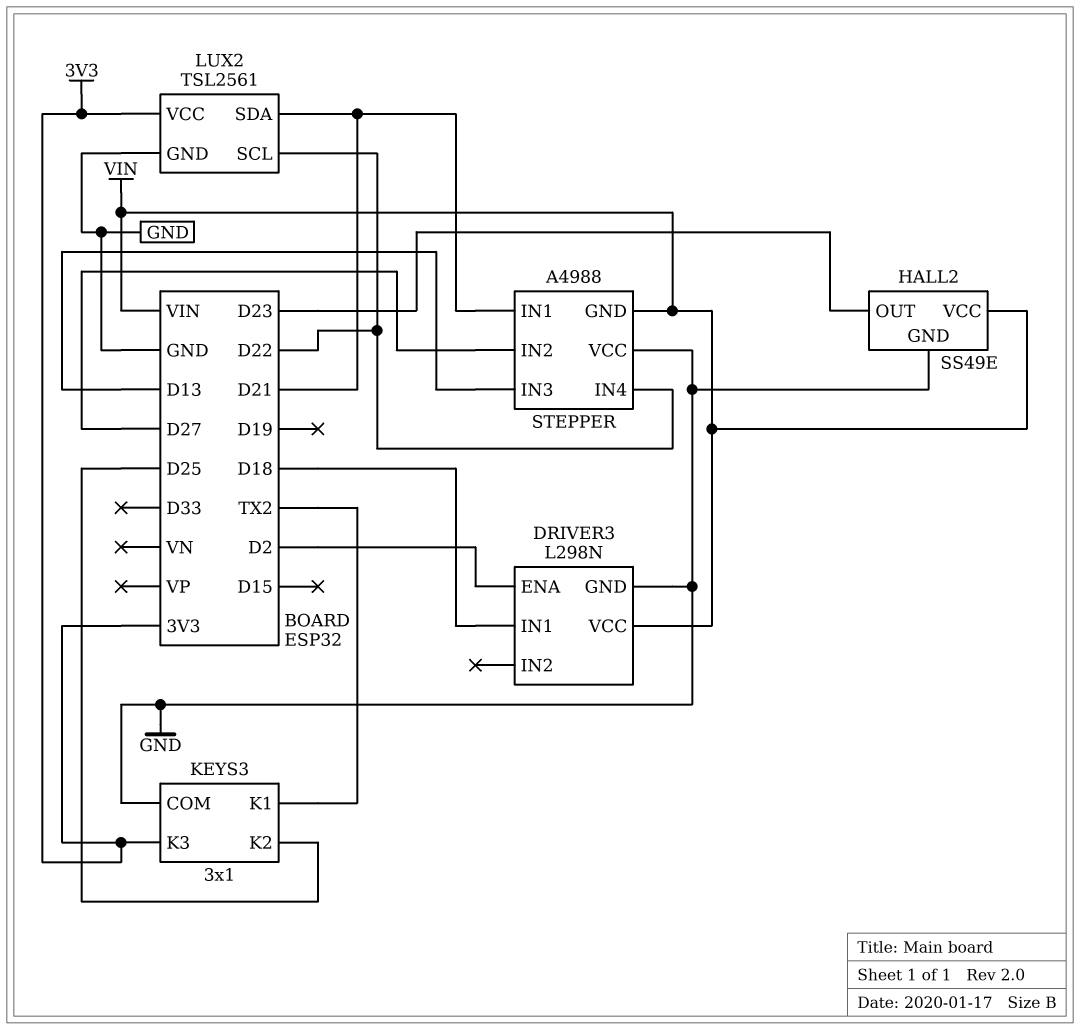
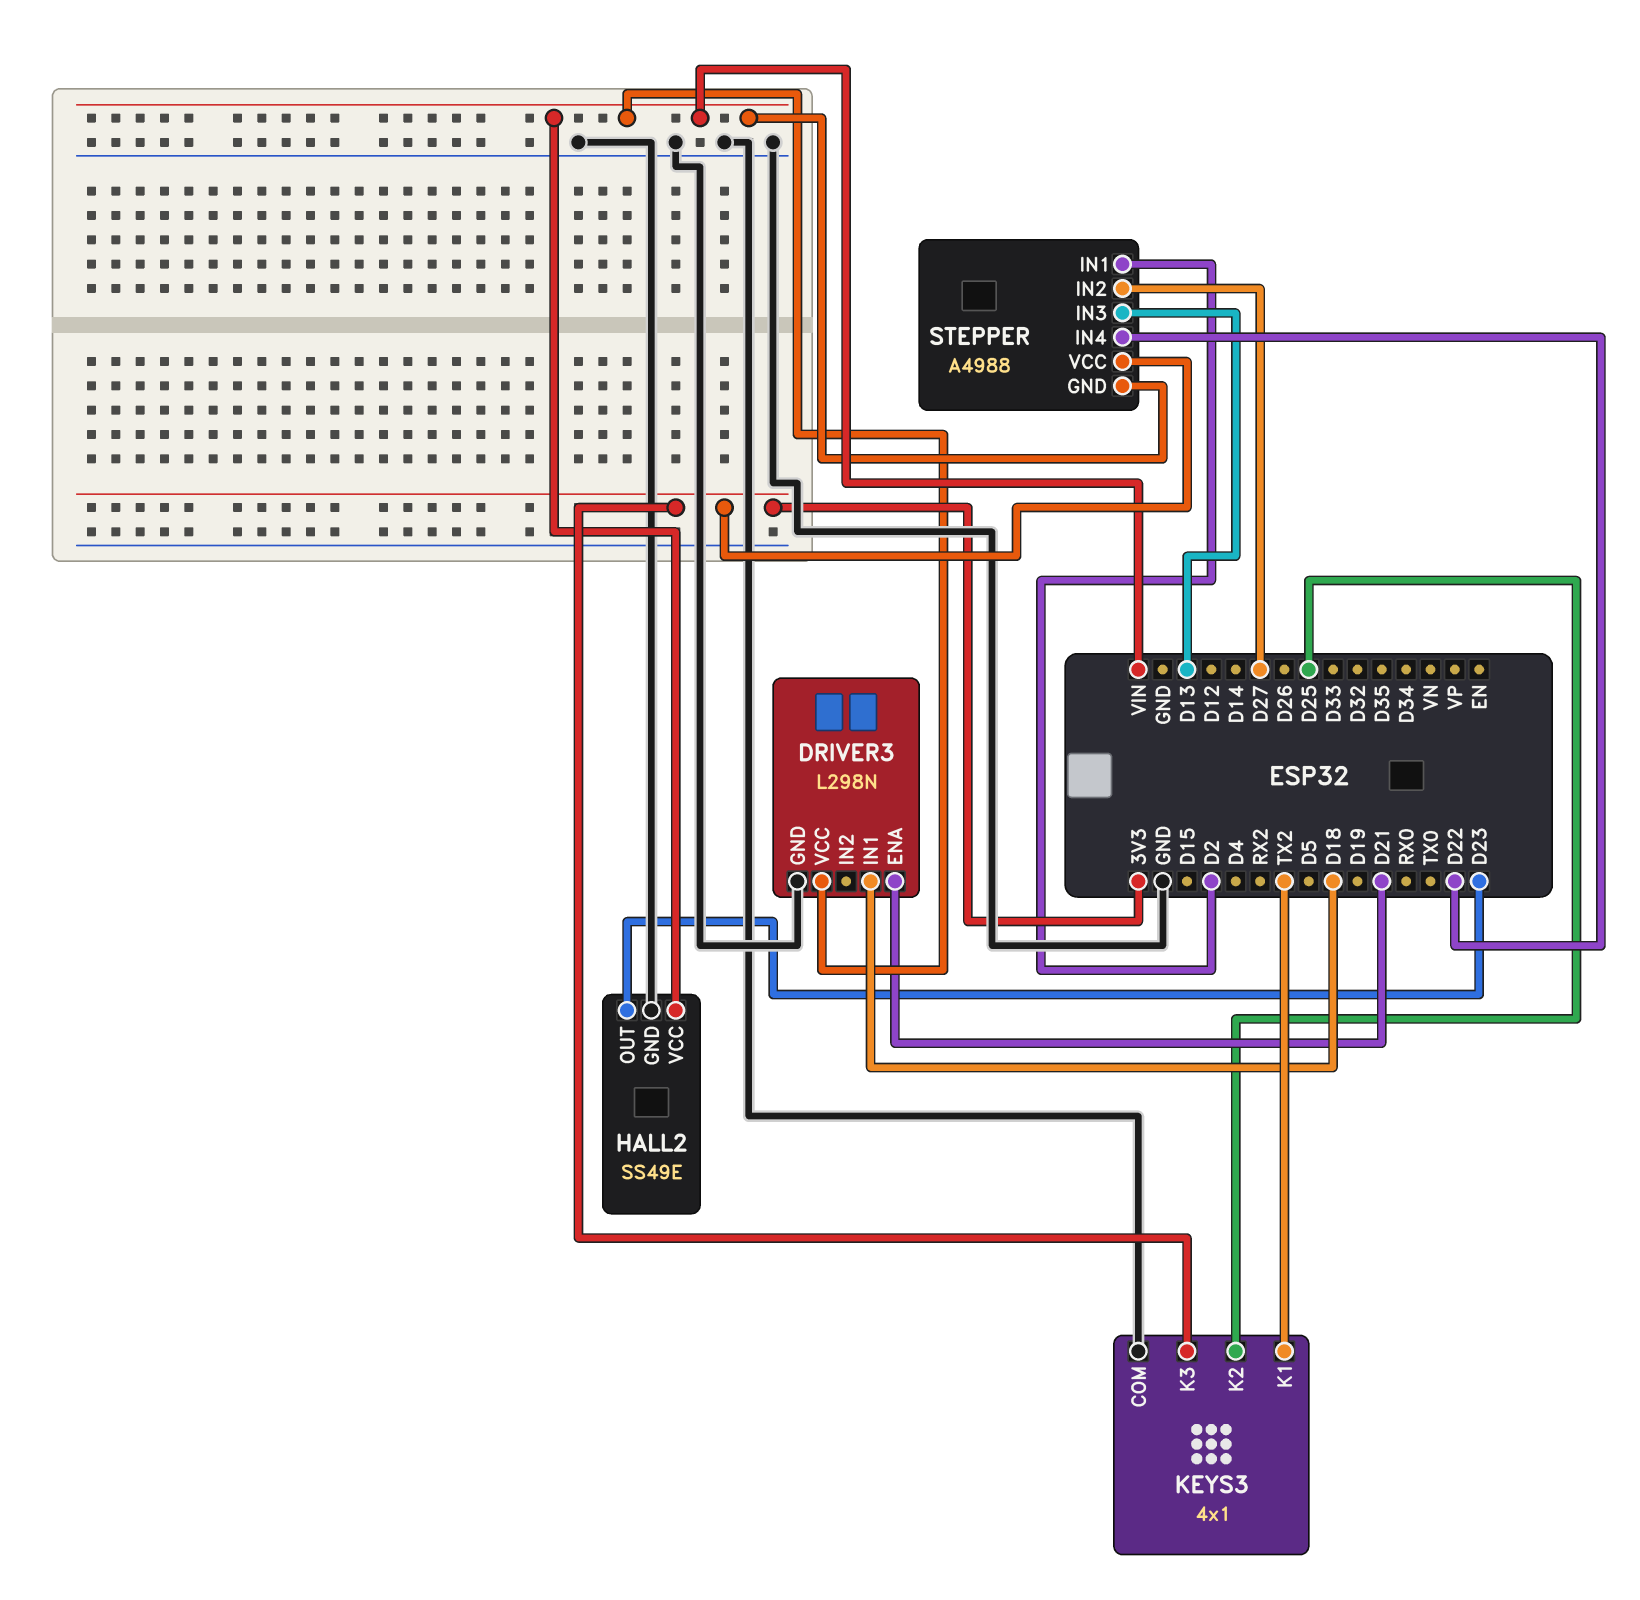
DRIVER3 pin ENA: D2 -> D21
KEYS3: 3x1 -> 4x1
LUX2: TSL2561 -> none
LUX2 pin GND: GND -> none
LUX2 pin SCL: D22 -> none
LUX2 pin SDA: D21 -> none
LUX2 pin VCC: 3V3 -> none
STEPPER pin IN1: D21 -> D2
STEPPER pin VCC: GND -> 3V3

